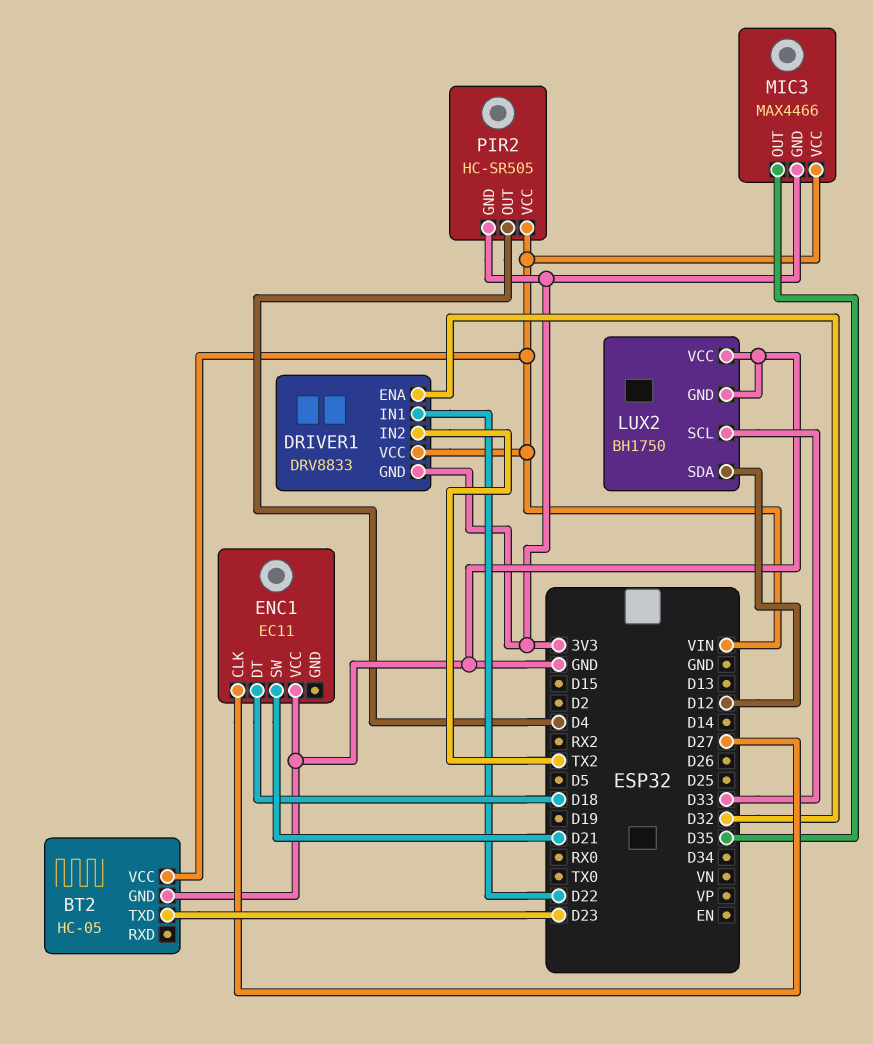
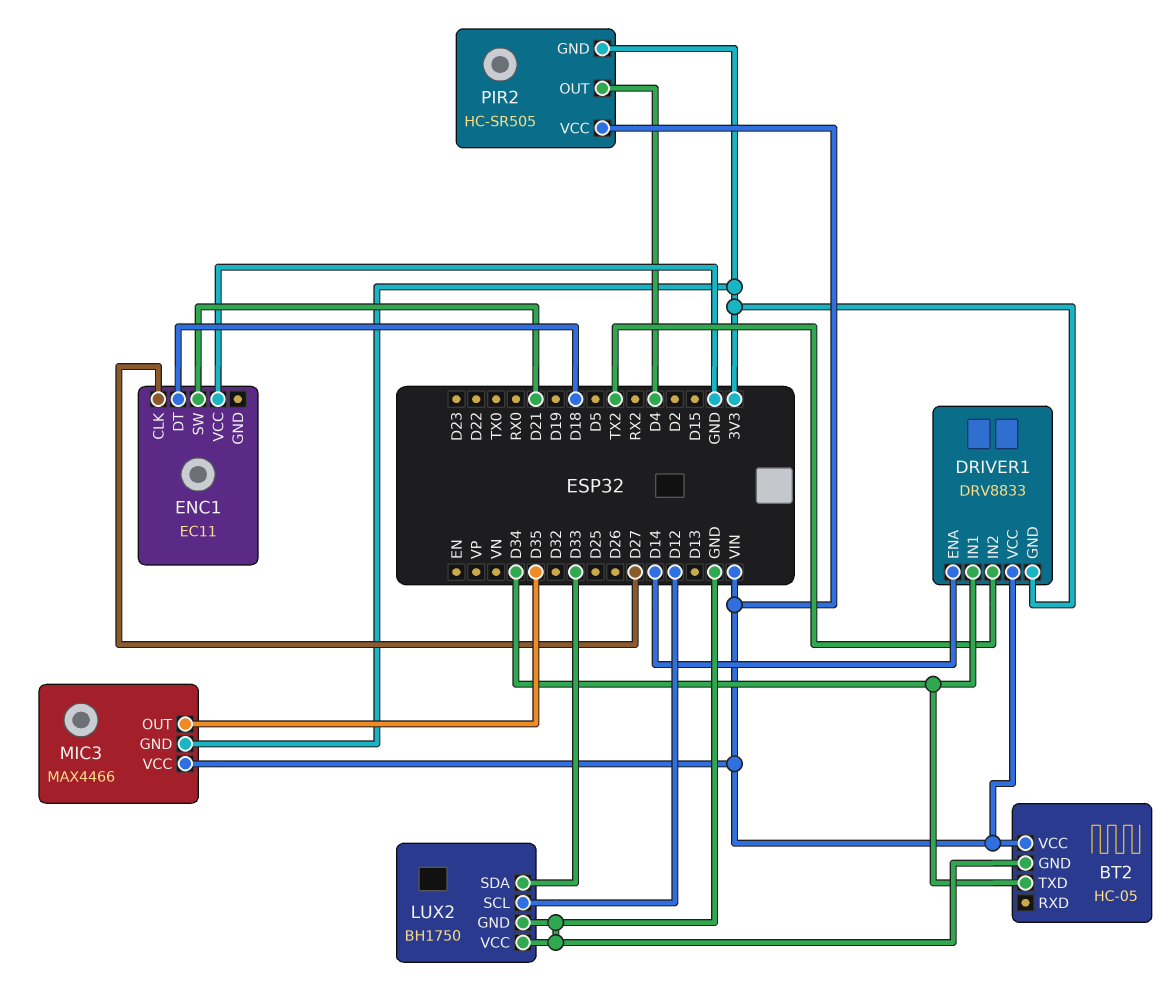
BT2 pin TXD: D23 -> D34
DRIVER1 pin ENA: D32 -> D14
DRIVER1 pin IN1: D22 -> D34
LUX2 pin SCL: D33 -> D12
LUX2 pin SDA: D12 -> D33

